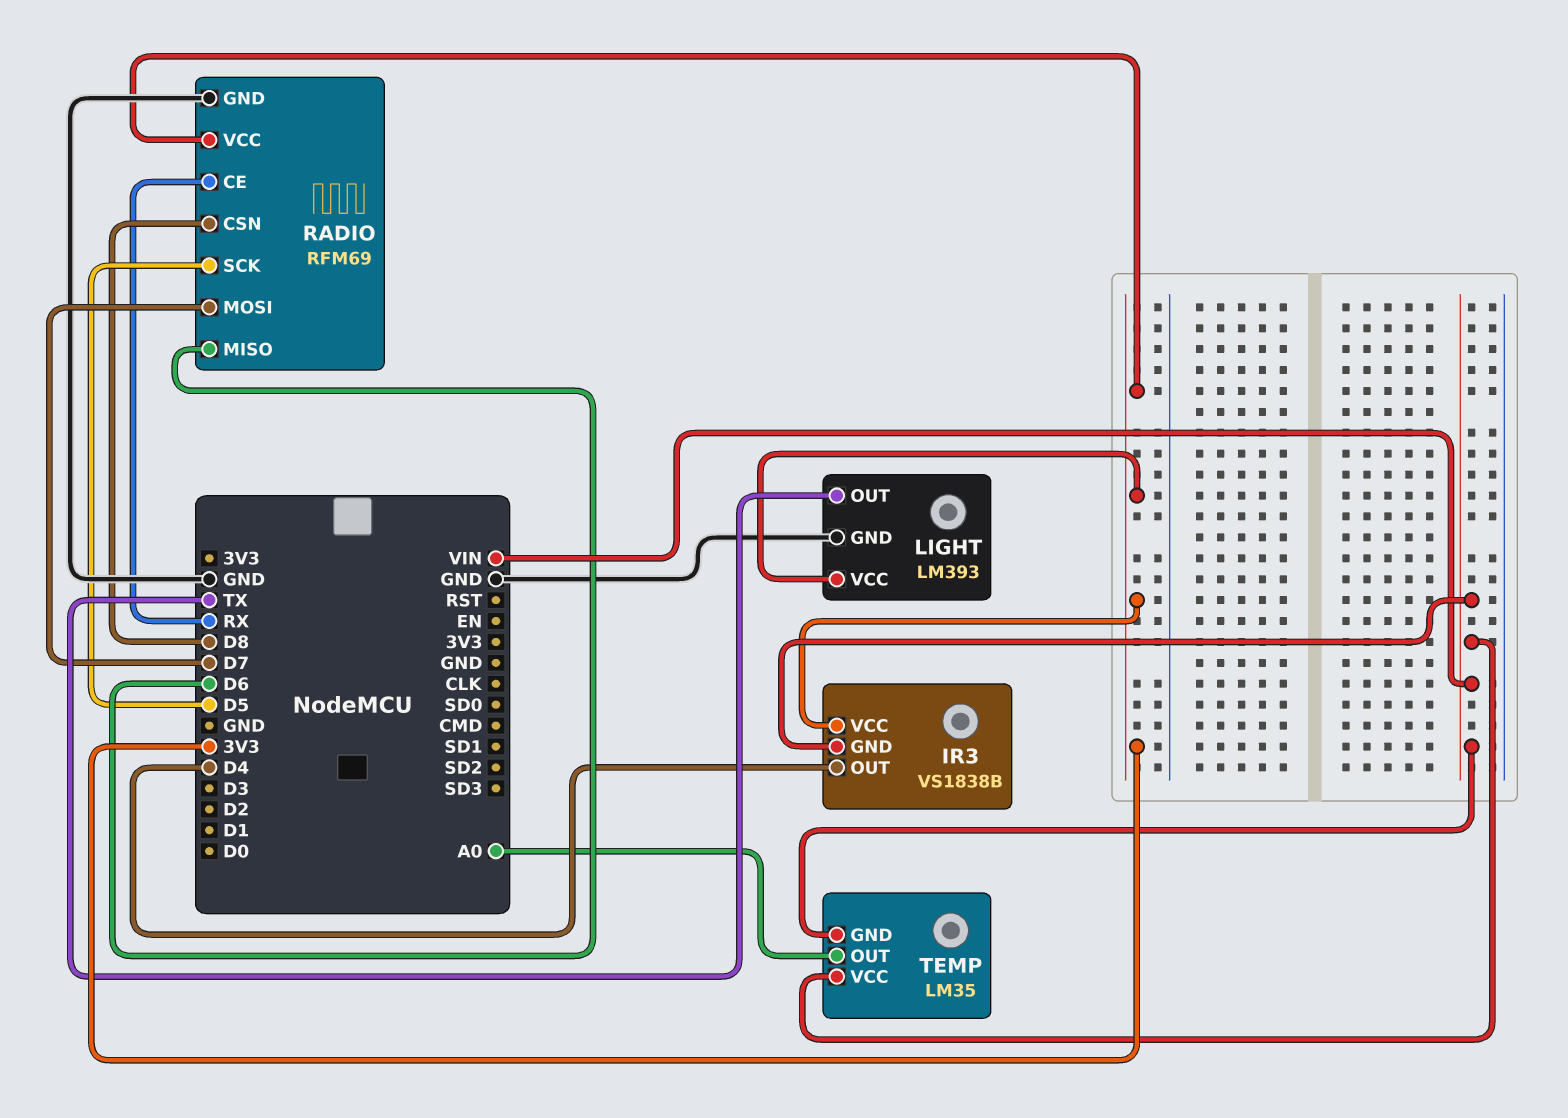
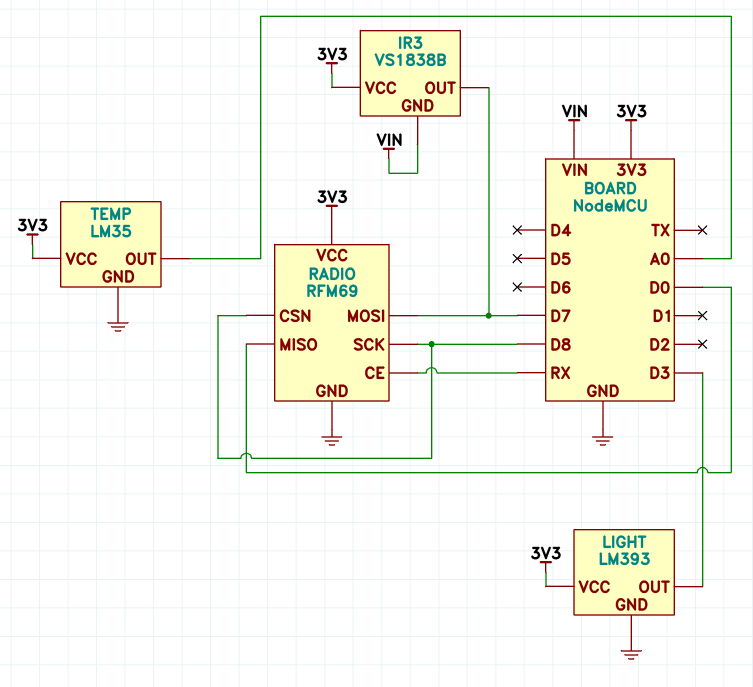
IR3 pin OUT: D4 -> D7
LIGHT pin OUT: TX -> D3
RADIO pin MISO: D6 -> D0
RADIO pin SCK: D5 -> D8
TEMP pin GND: VIN -> GND
TEMP pin VCC: VIN -> 3V3

